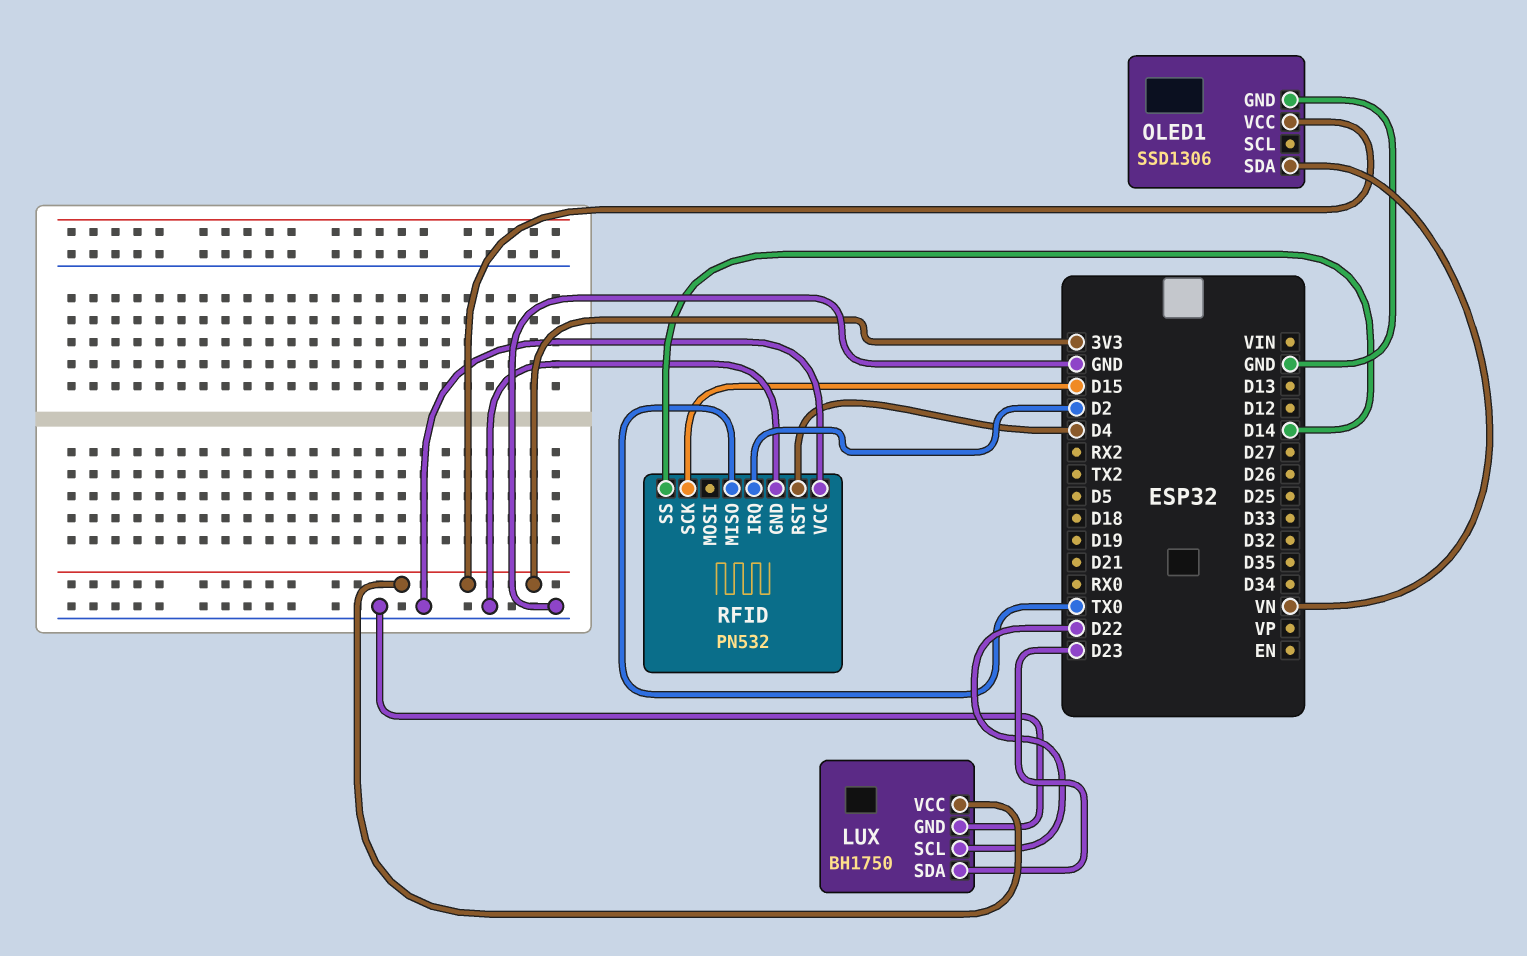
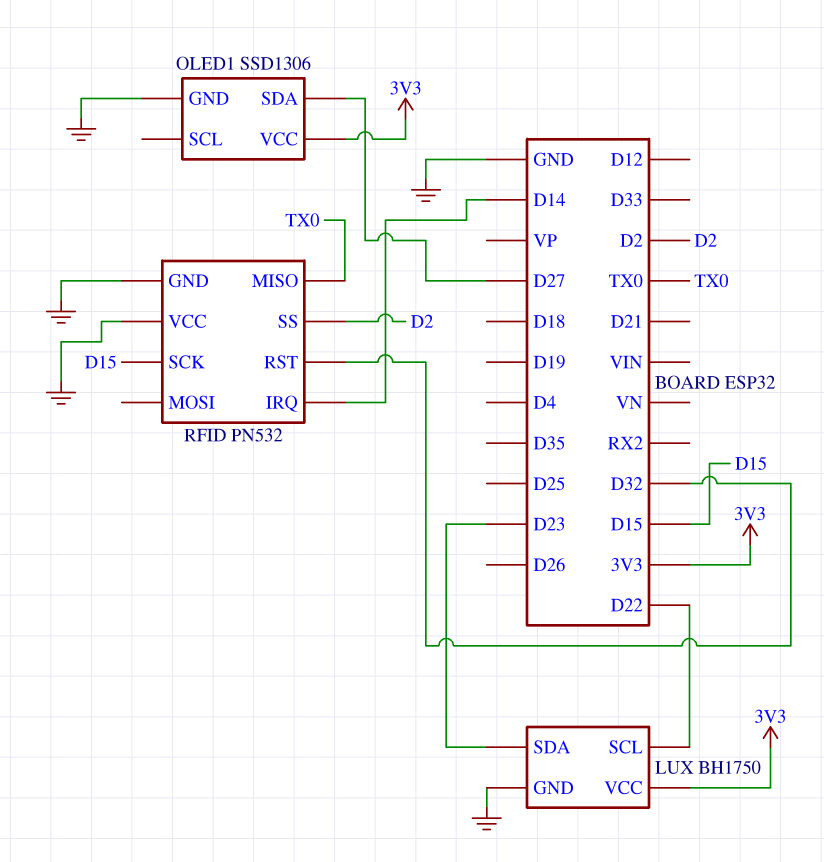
OLED1 pin SDA: VN -> D27
RFID pin IRQ: D2 -> D14
RFID pin RST: D4 -> D32
RFID pin SS: D14 -> D2

